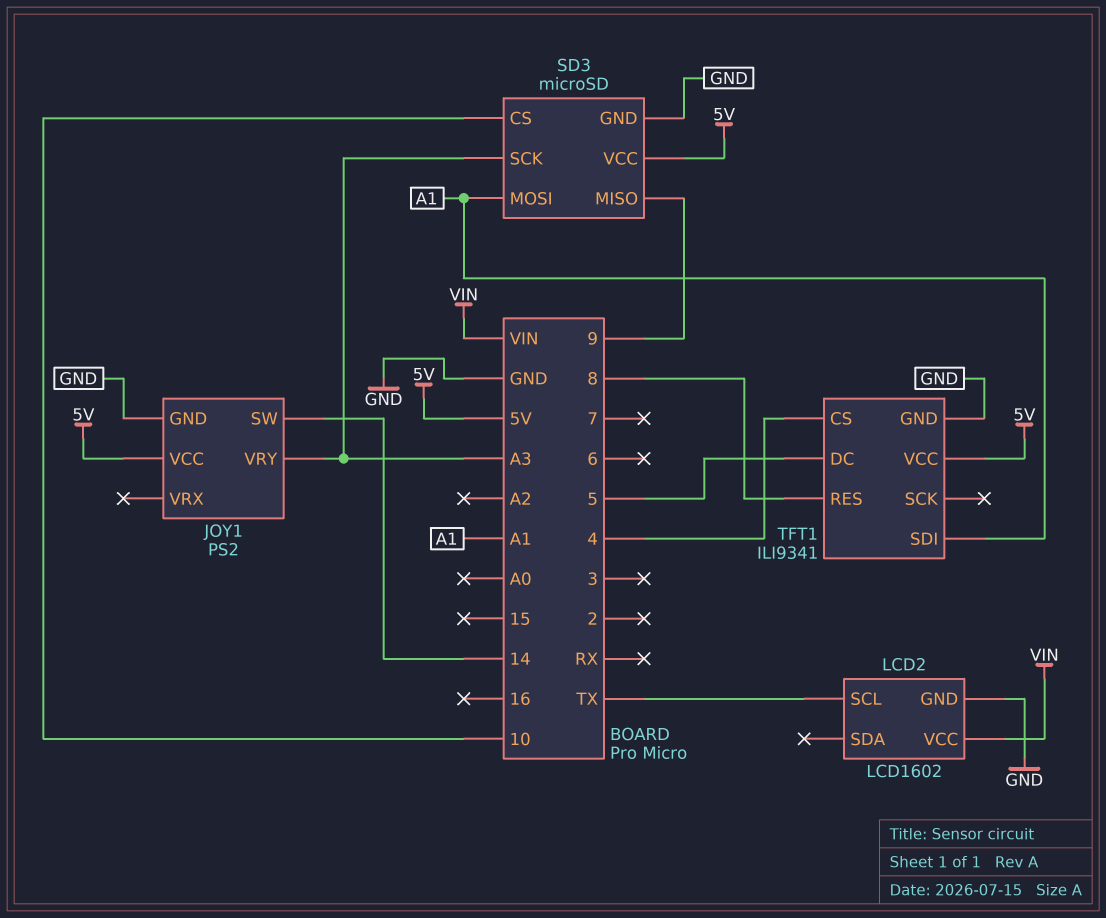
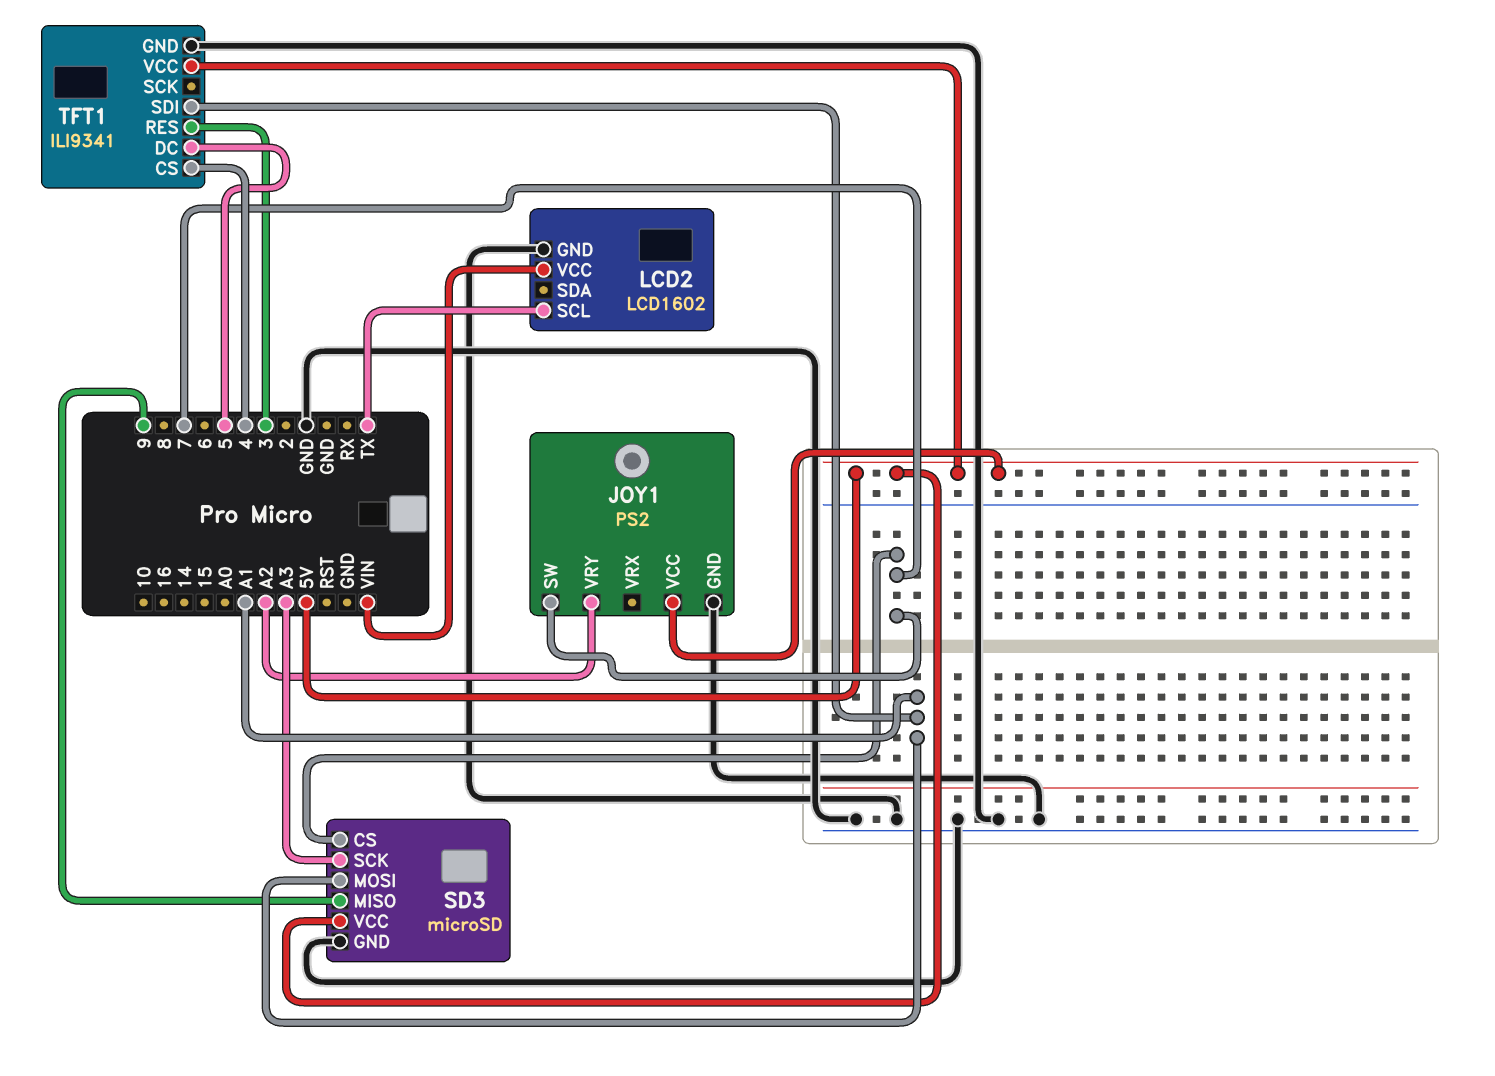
JOY1 pin SW: 14 -> 7
JOY1 pin VRY: A3 -> A2
SD3 pin CS: 10 -> 7
TFT1 pin RES: 8 -> 3

